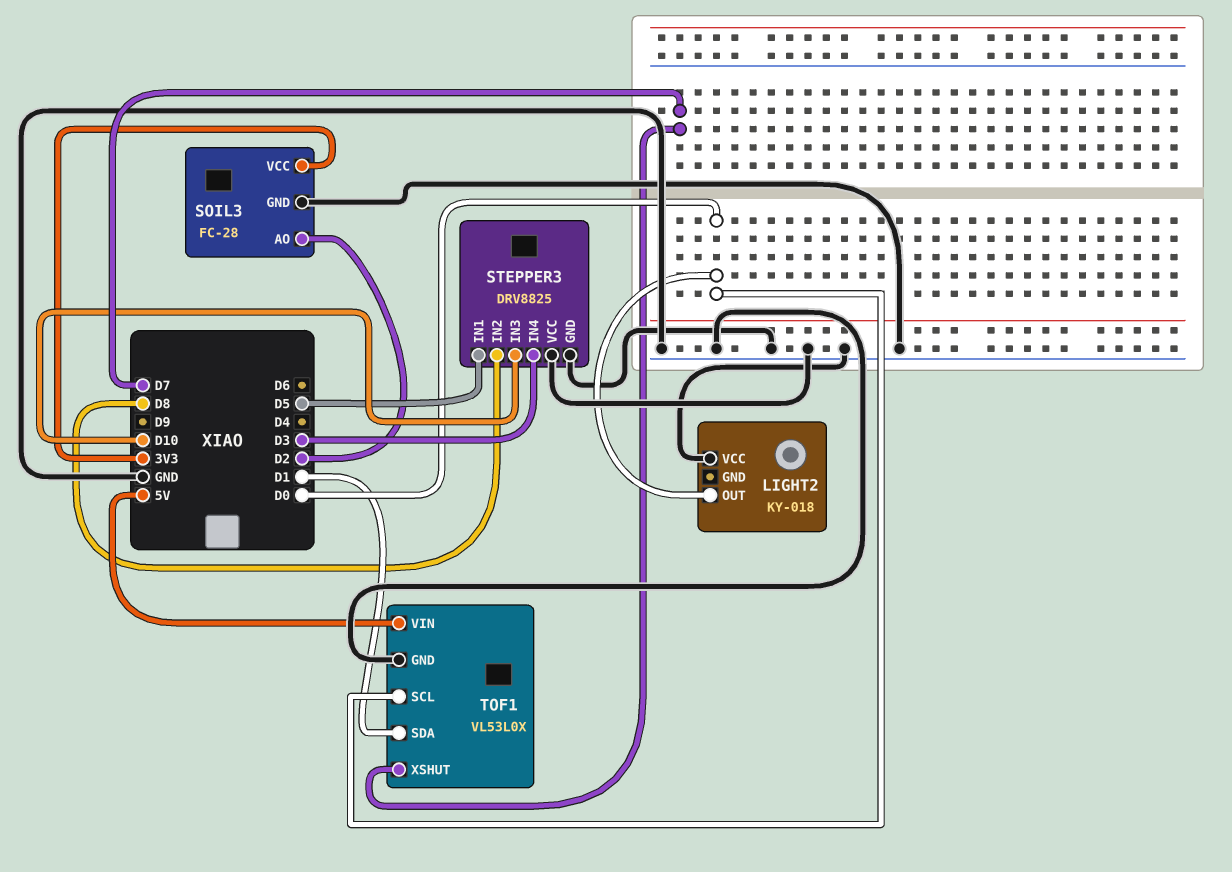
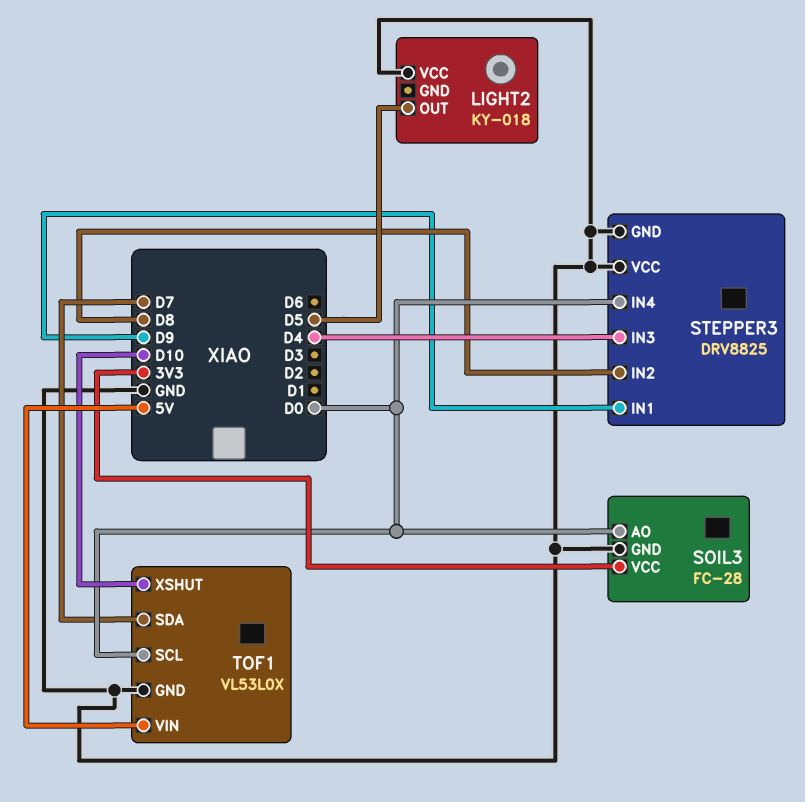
LIGHT2 pin OUT: D0 -> D5
SOIL3 pin AO: D2 -> D0
STEPPER3 pin IN1: D5 -> D9
STEPPER3 pin IN3: D10 -> D4
STEPPER3 pin IN4: D3 -> D0
TOF1 pin SDA: D1 -> D7
TOF1 pin XSHUT: D7 -> D10

